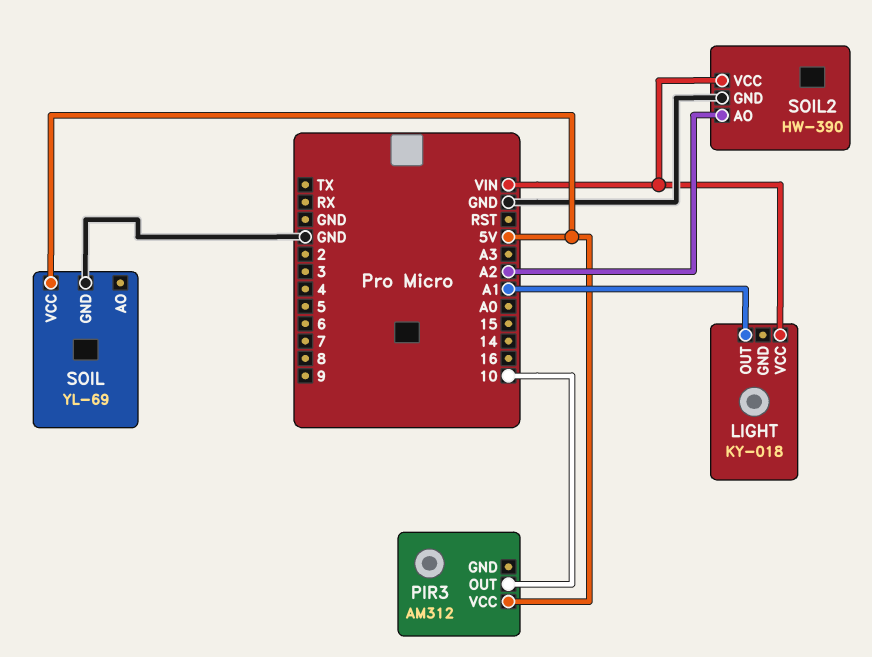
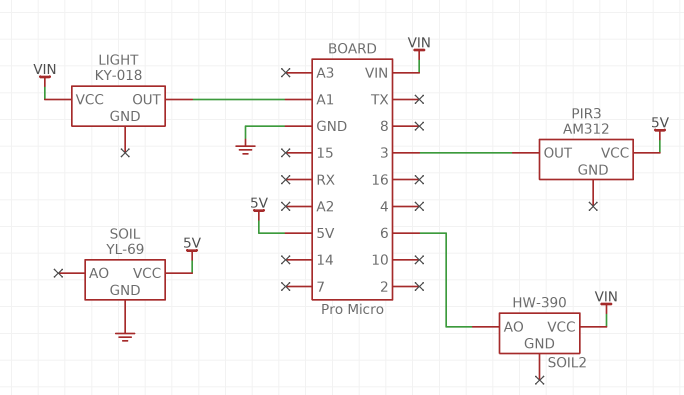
PIR3 pin OUT: 10 -> 3
SOIL2 pin AO: A2 -> 6
SOIL2 pin GND: GND -> none

